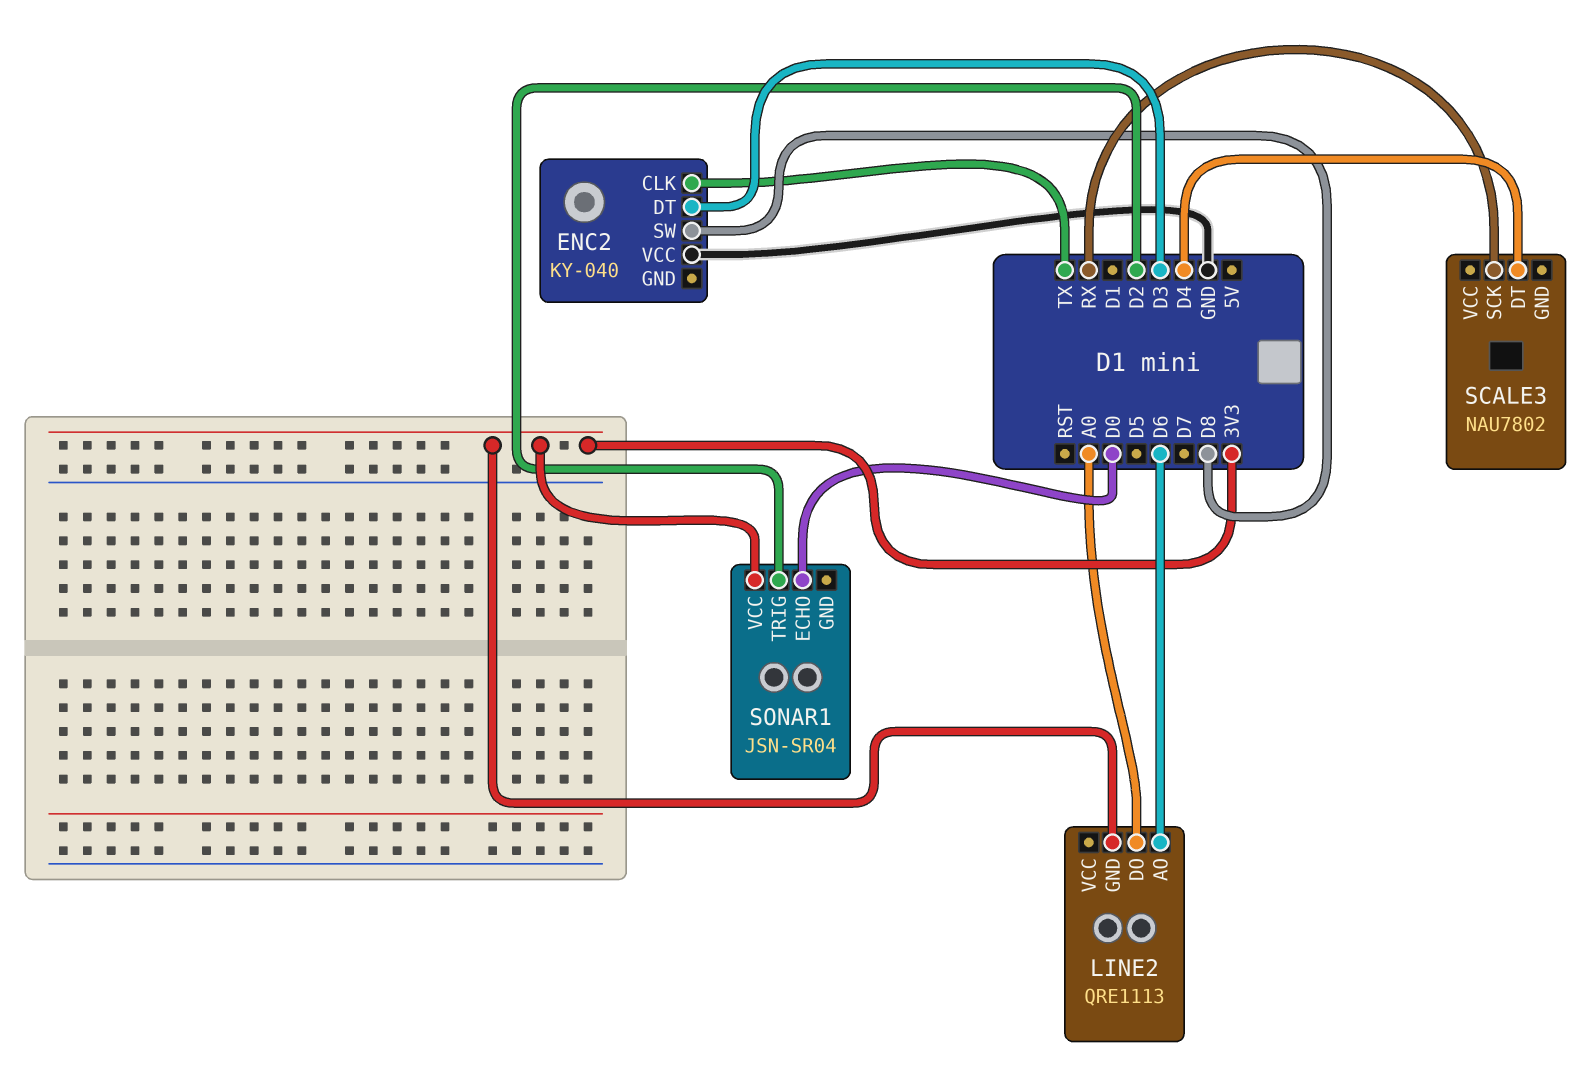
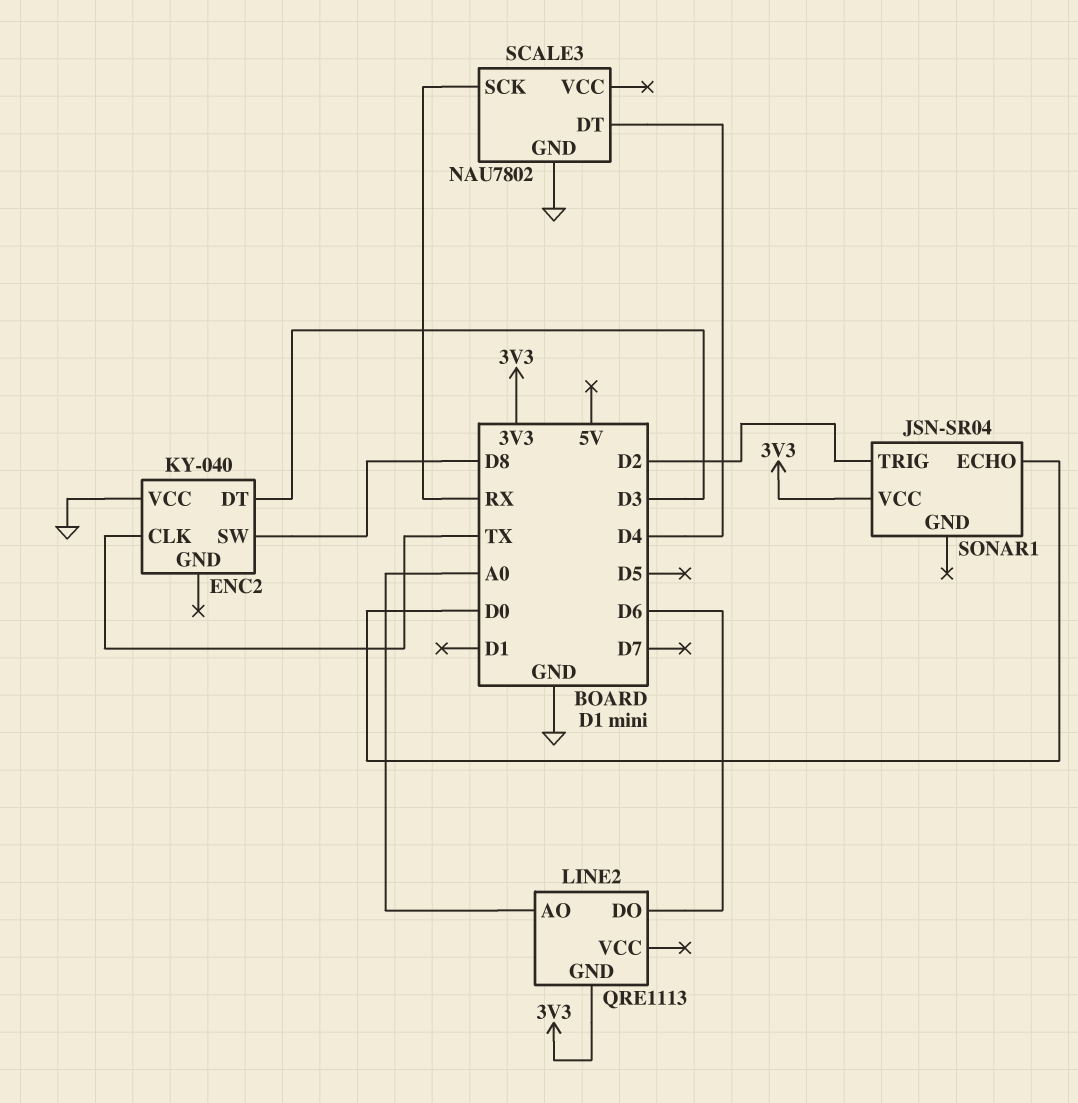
LINE2 pin AO: D6 -> A0
LINE2 pin DO: A0 -> D6
SCALE3 pin GND: none -> GND

